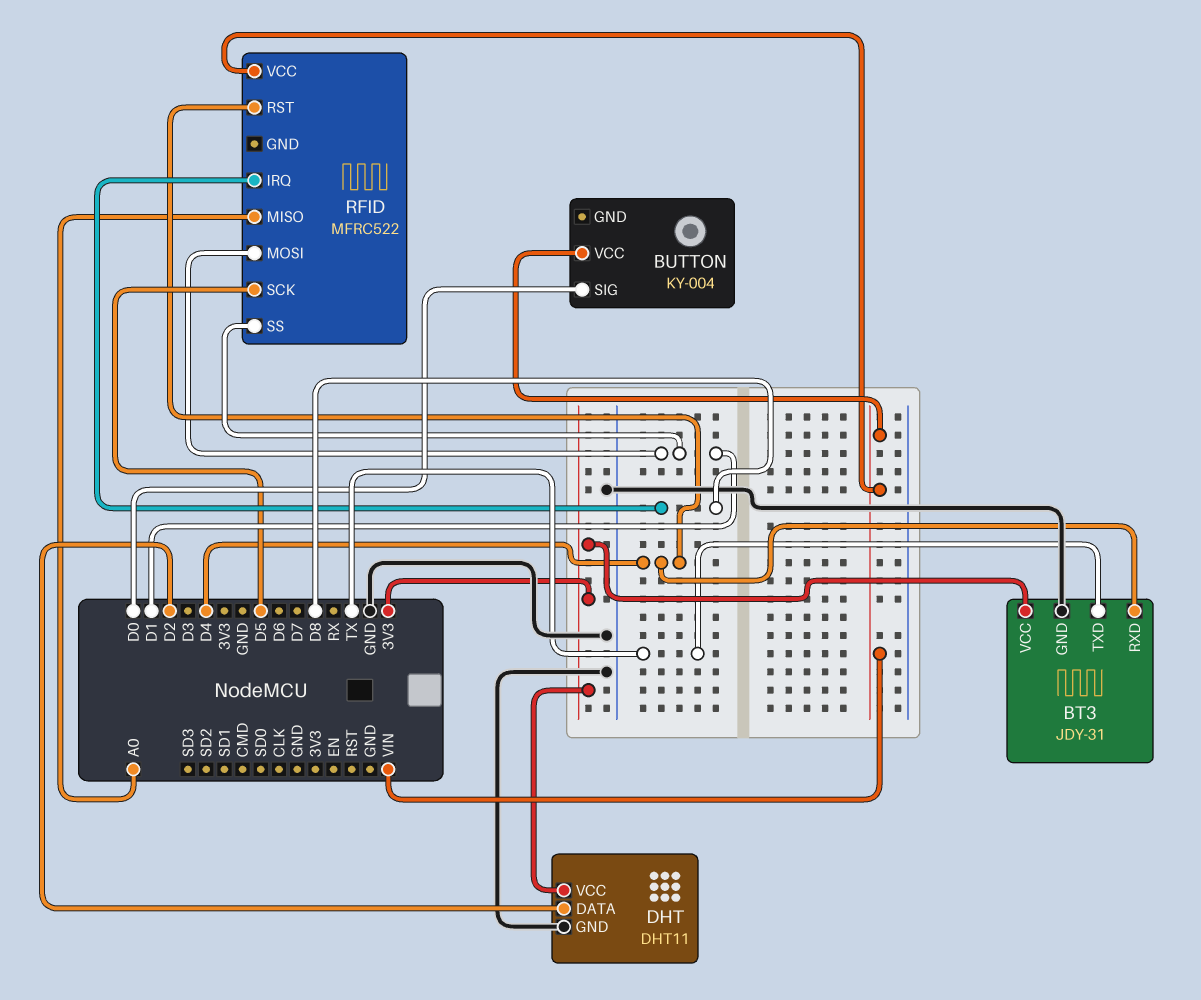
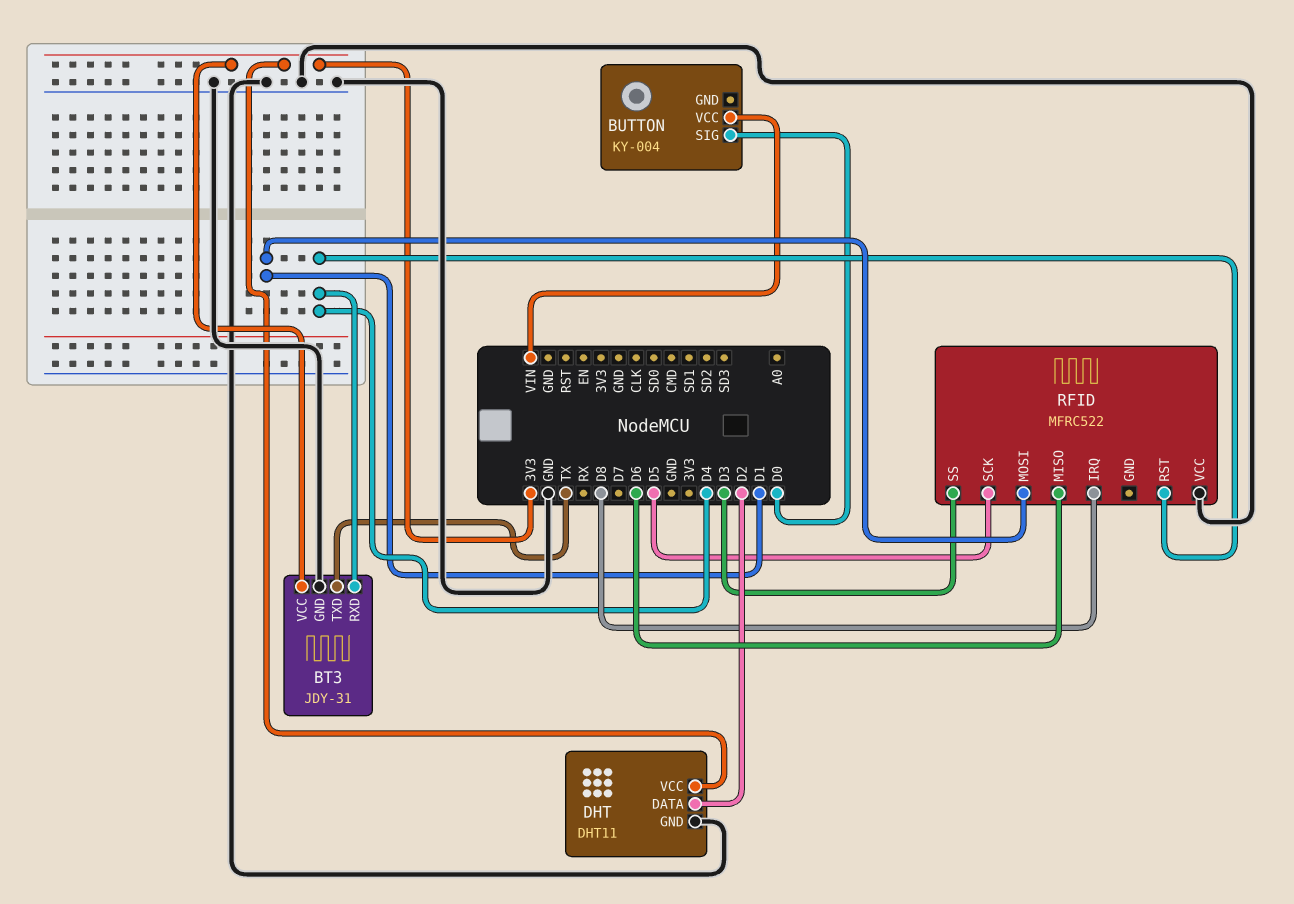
RFID pin MISO: A0 -> D6
RFID pin SS: D1 -> D3
RFID pin VCC: VIN -> GND

